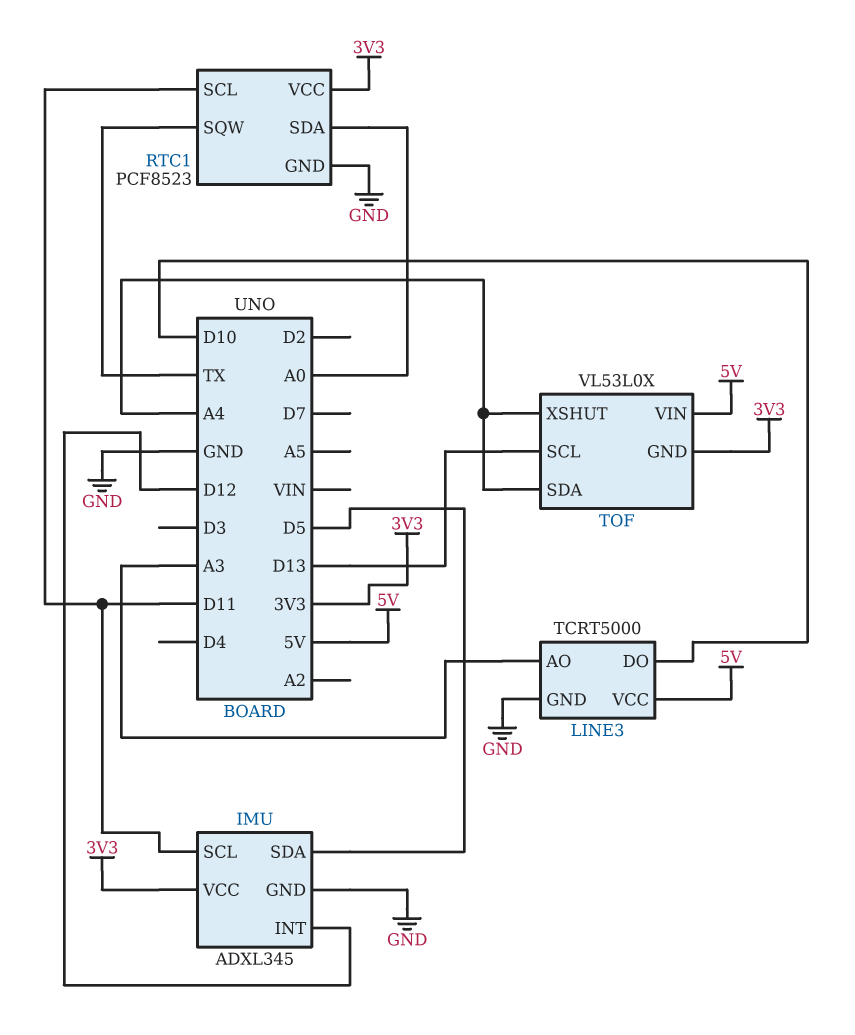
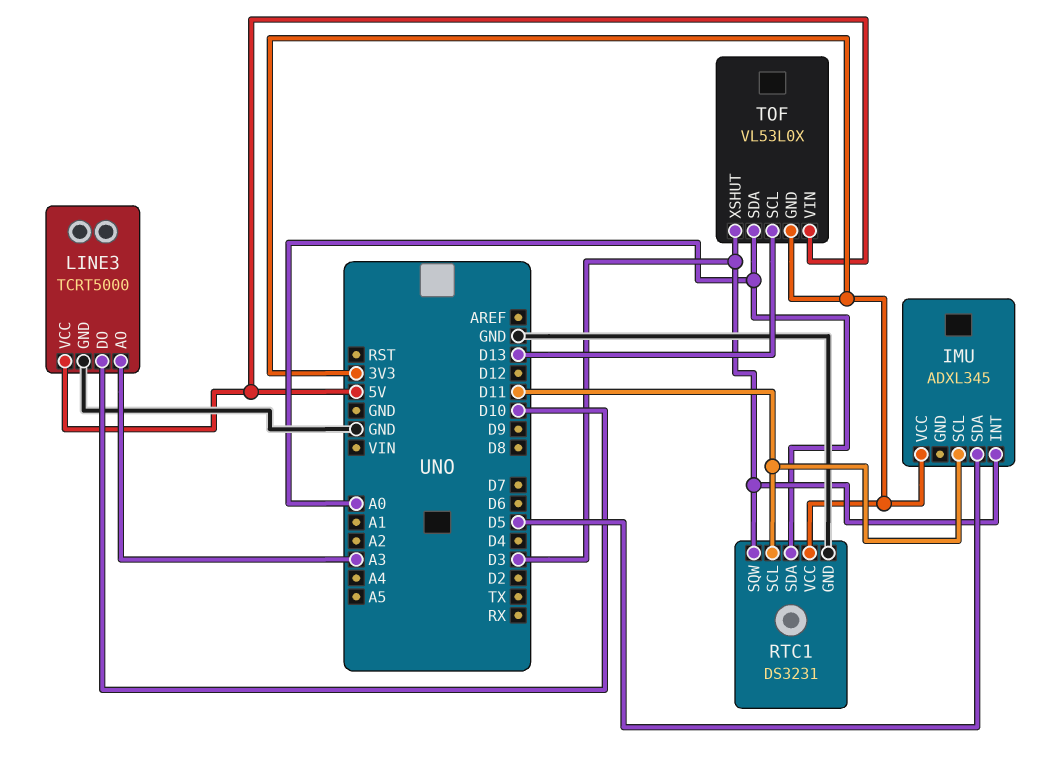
IMU pin GND: GND -> none
IMU pin INT: D12 -> D3
RTC1: PCF8523 -> DS3231
RTC1 pin SQW: TX -> D3
TOF pin SDA: A4 -> A0
TOF pin XSHUT: A4 -> D3

